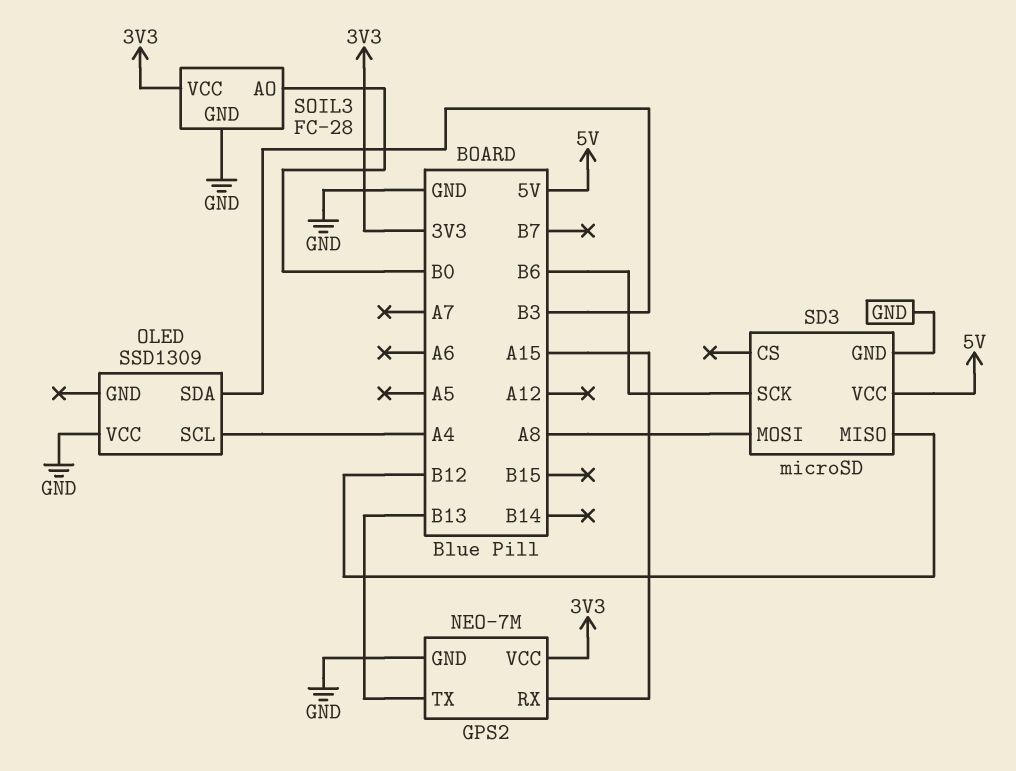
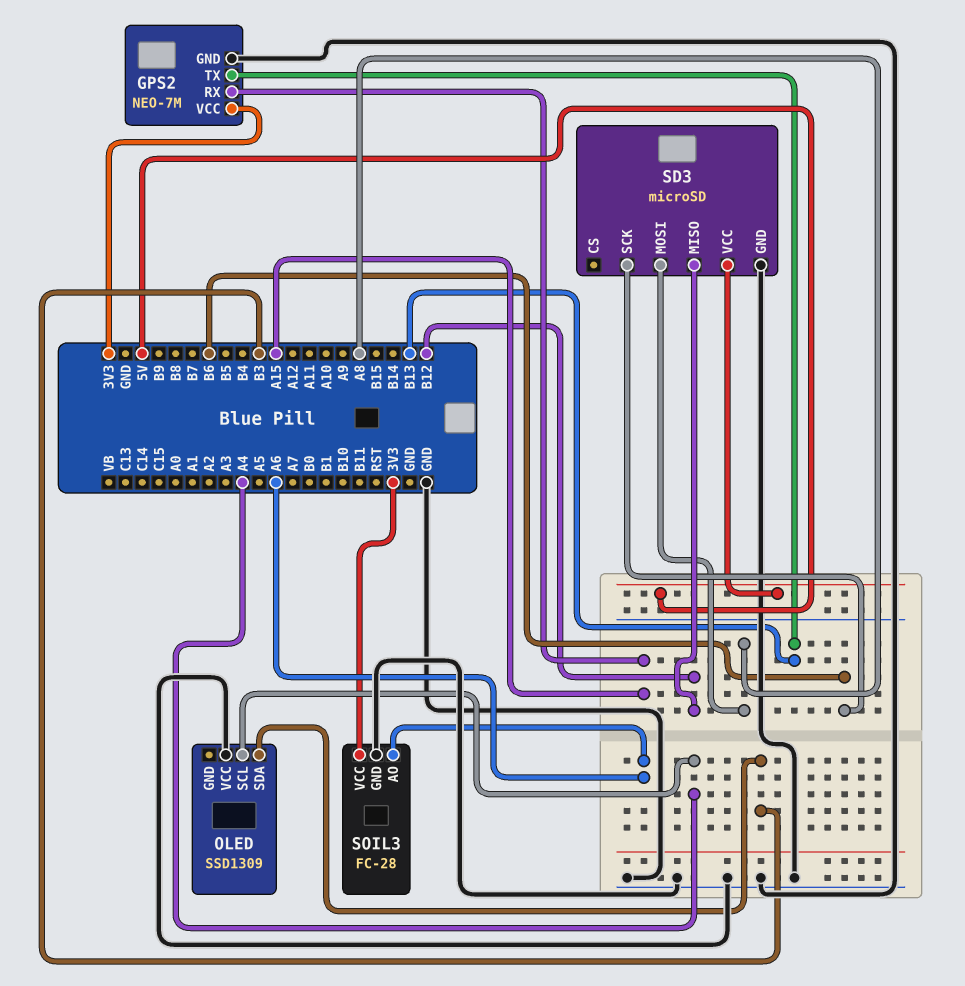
SOIL3 pin AO: B0 -> A6

